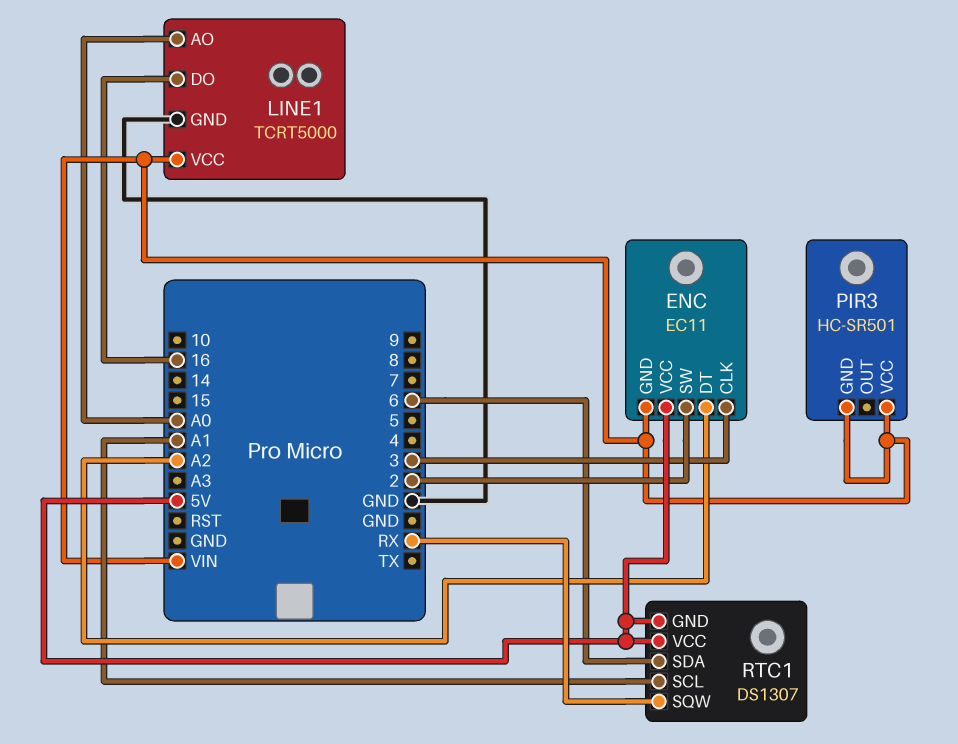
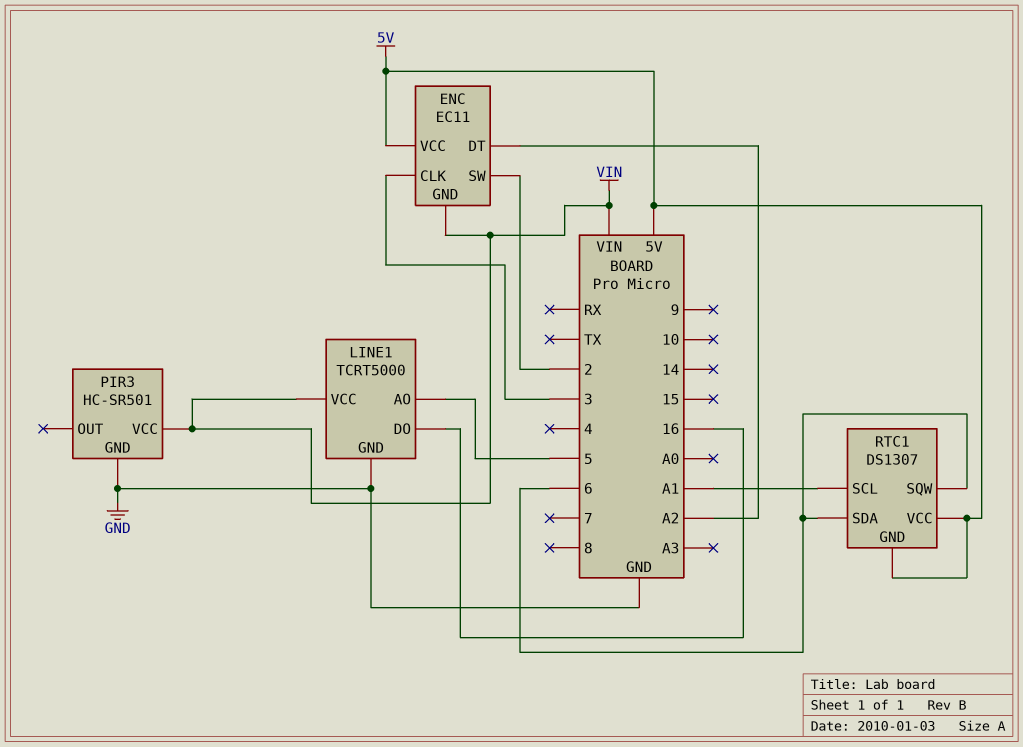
LINE1 pin AO: A0 -> 5
PIR3 pin GND: VIN -> GND
RTC1 pin SQW: RX -> 6

